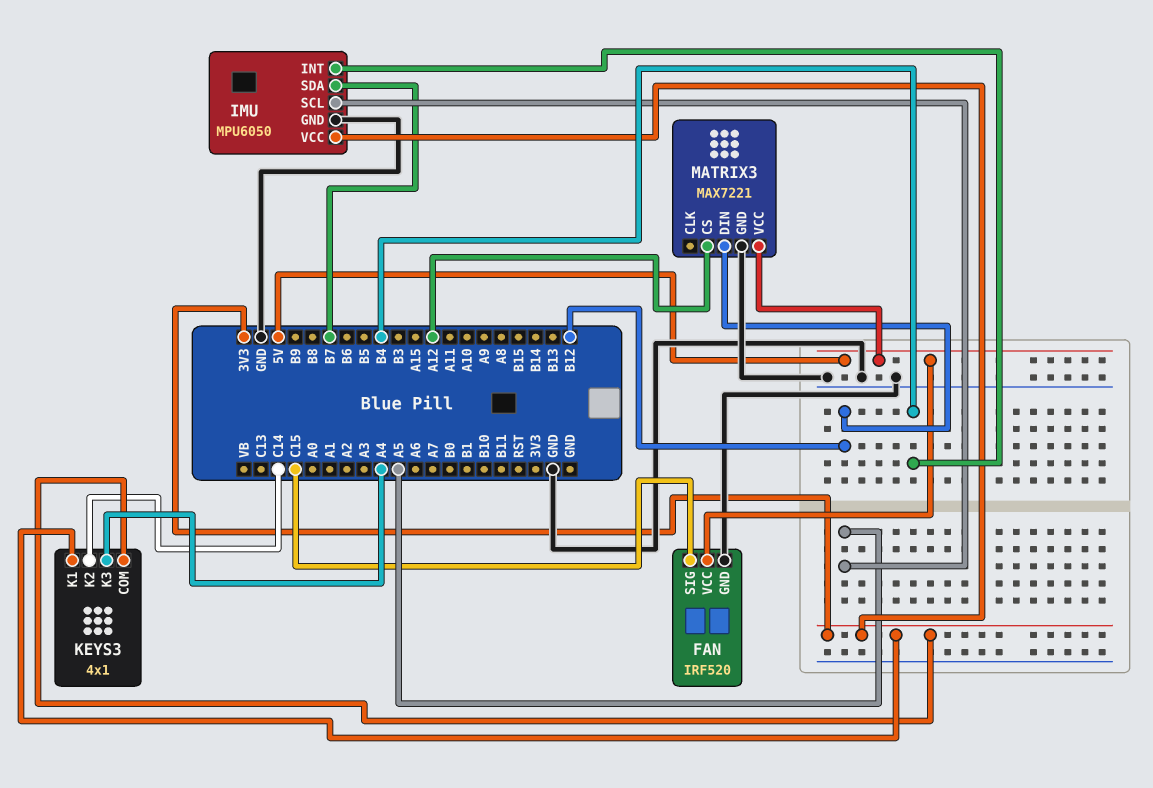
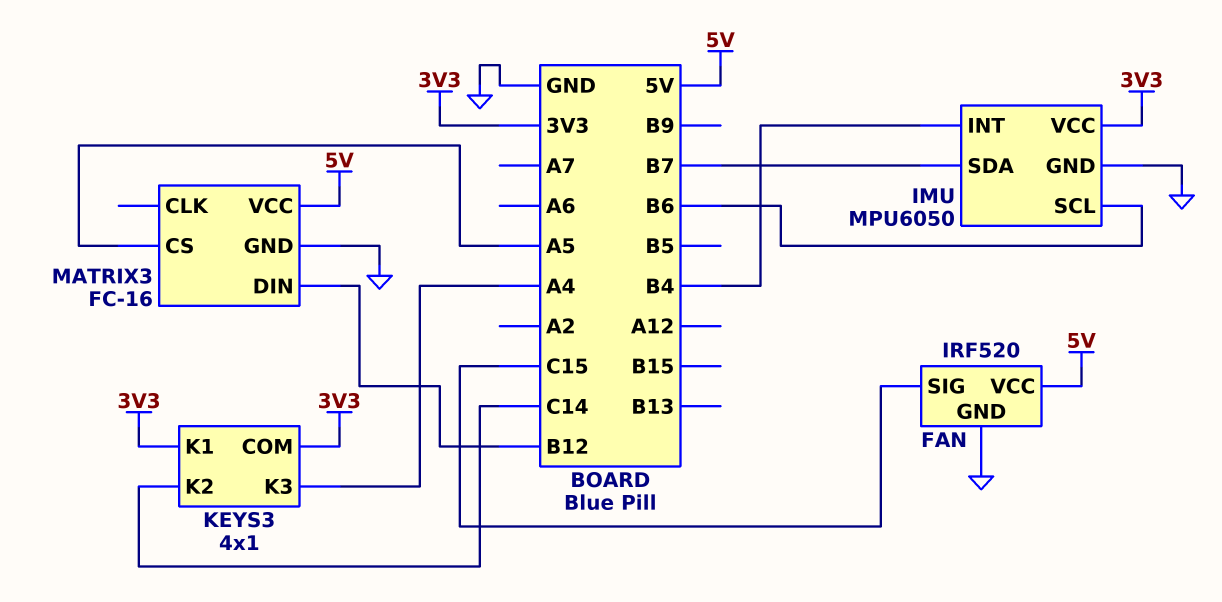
IMU pin SCL: A5 -> B6
MATRIX3: MAX7221 -> FC-16
MATRIX3 pin CS: A12 -> A5

